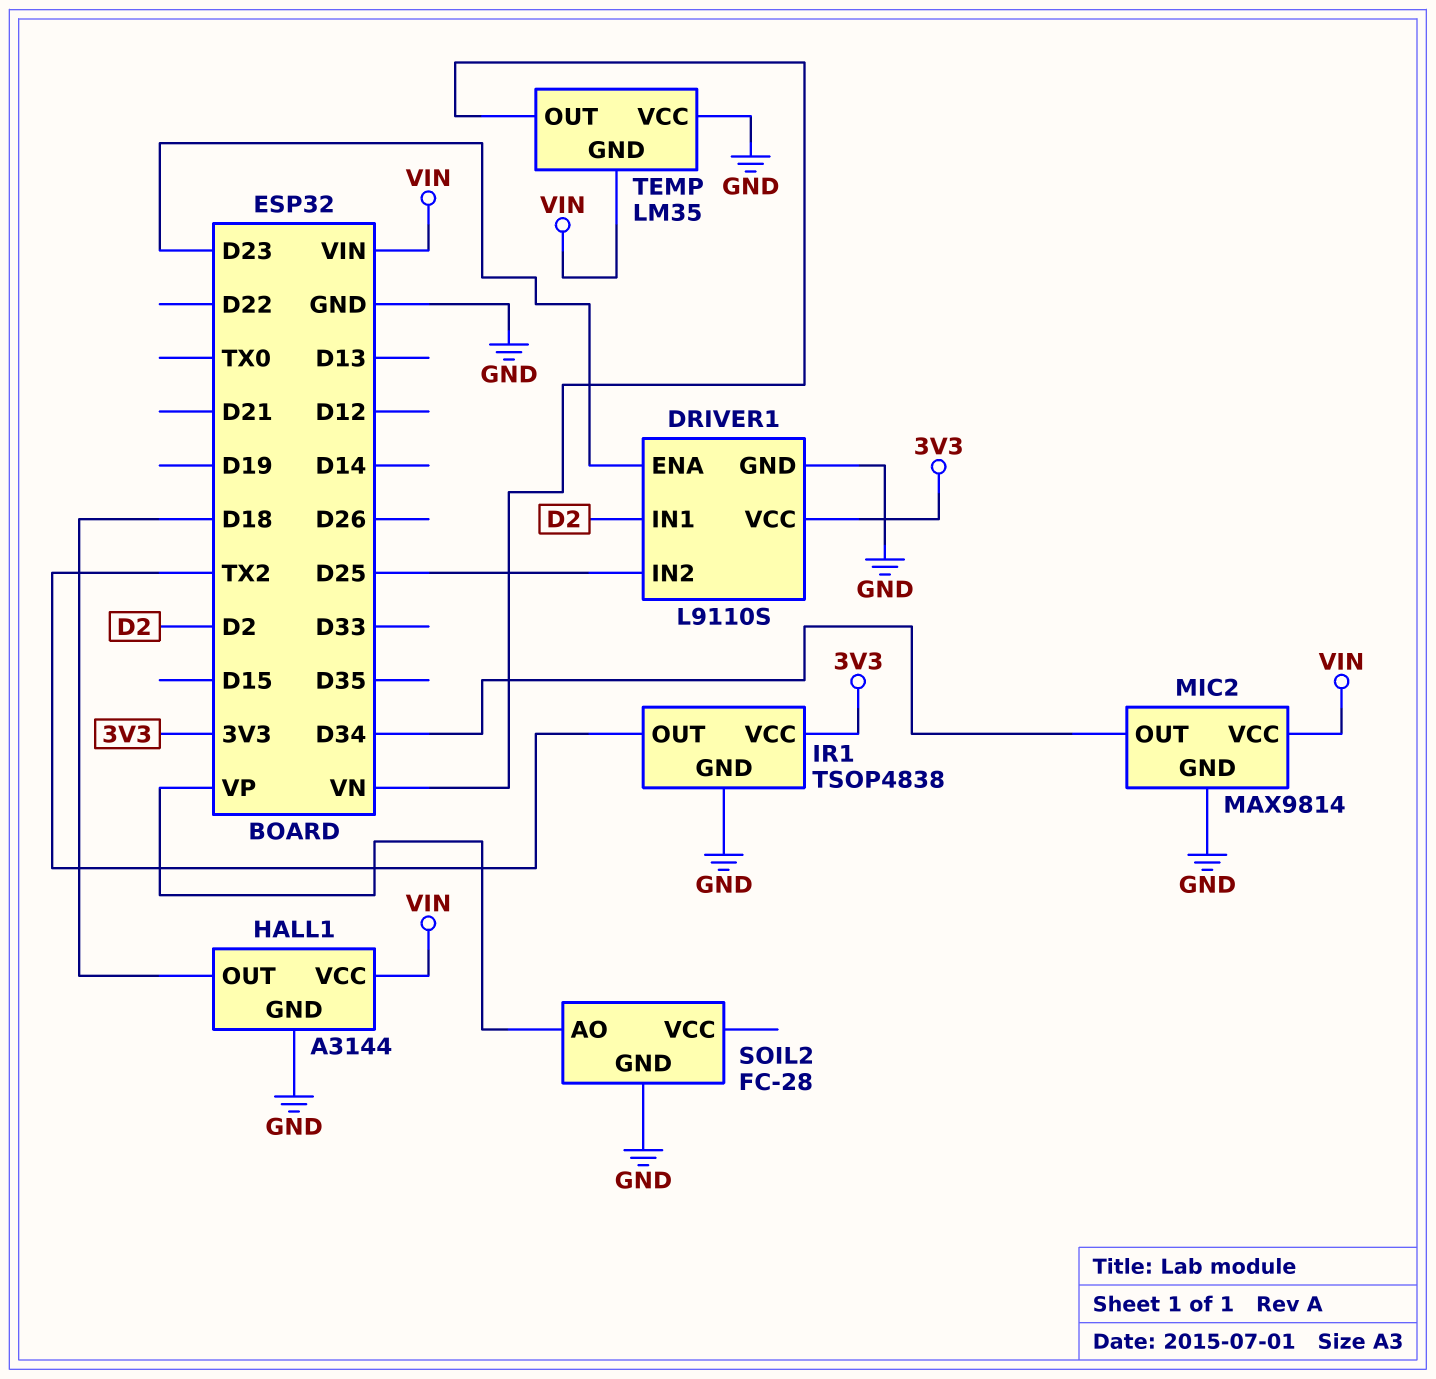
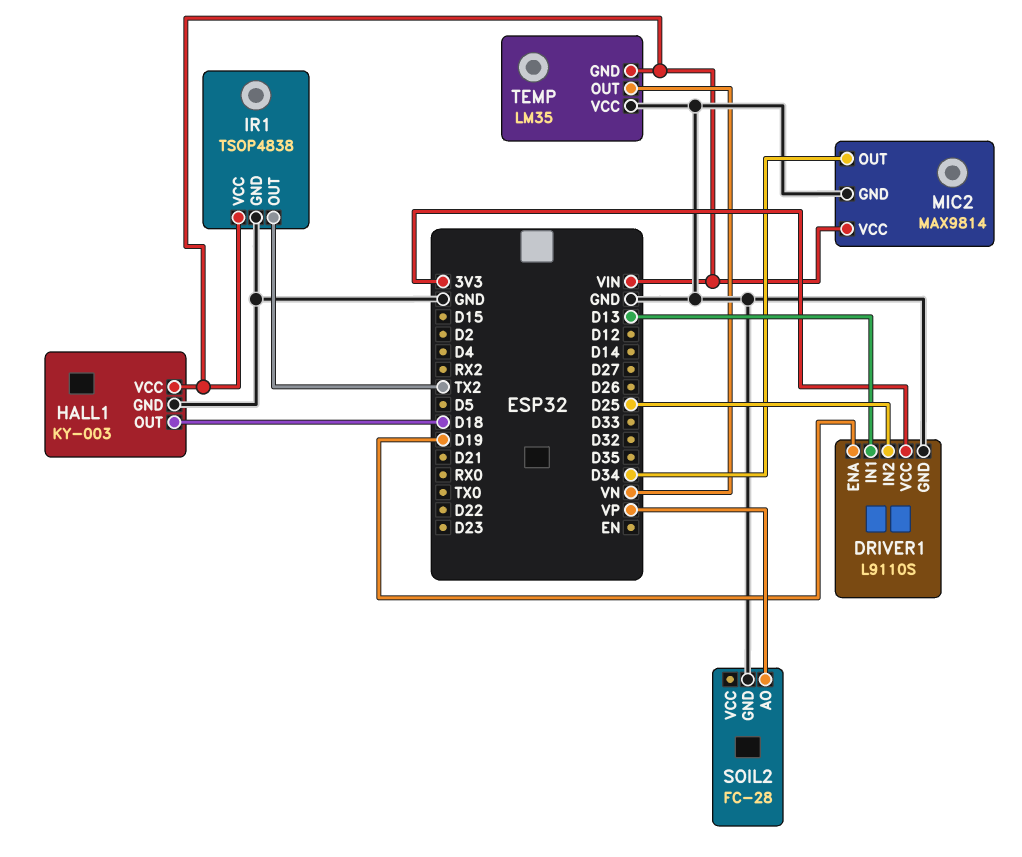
DRIVER1 pin ENA: D23 -> D19
DRIVER1 pin IN1: D2 -> D13
HALL1: A3144 -> KY-003
IR1 pin VCC: 3V3 -> VIN

